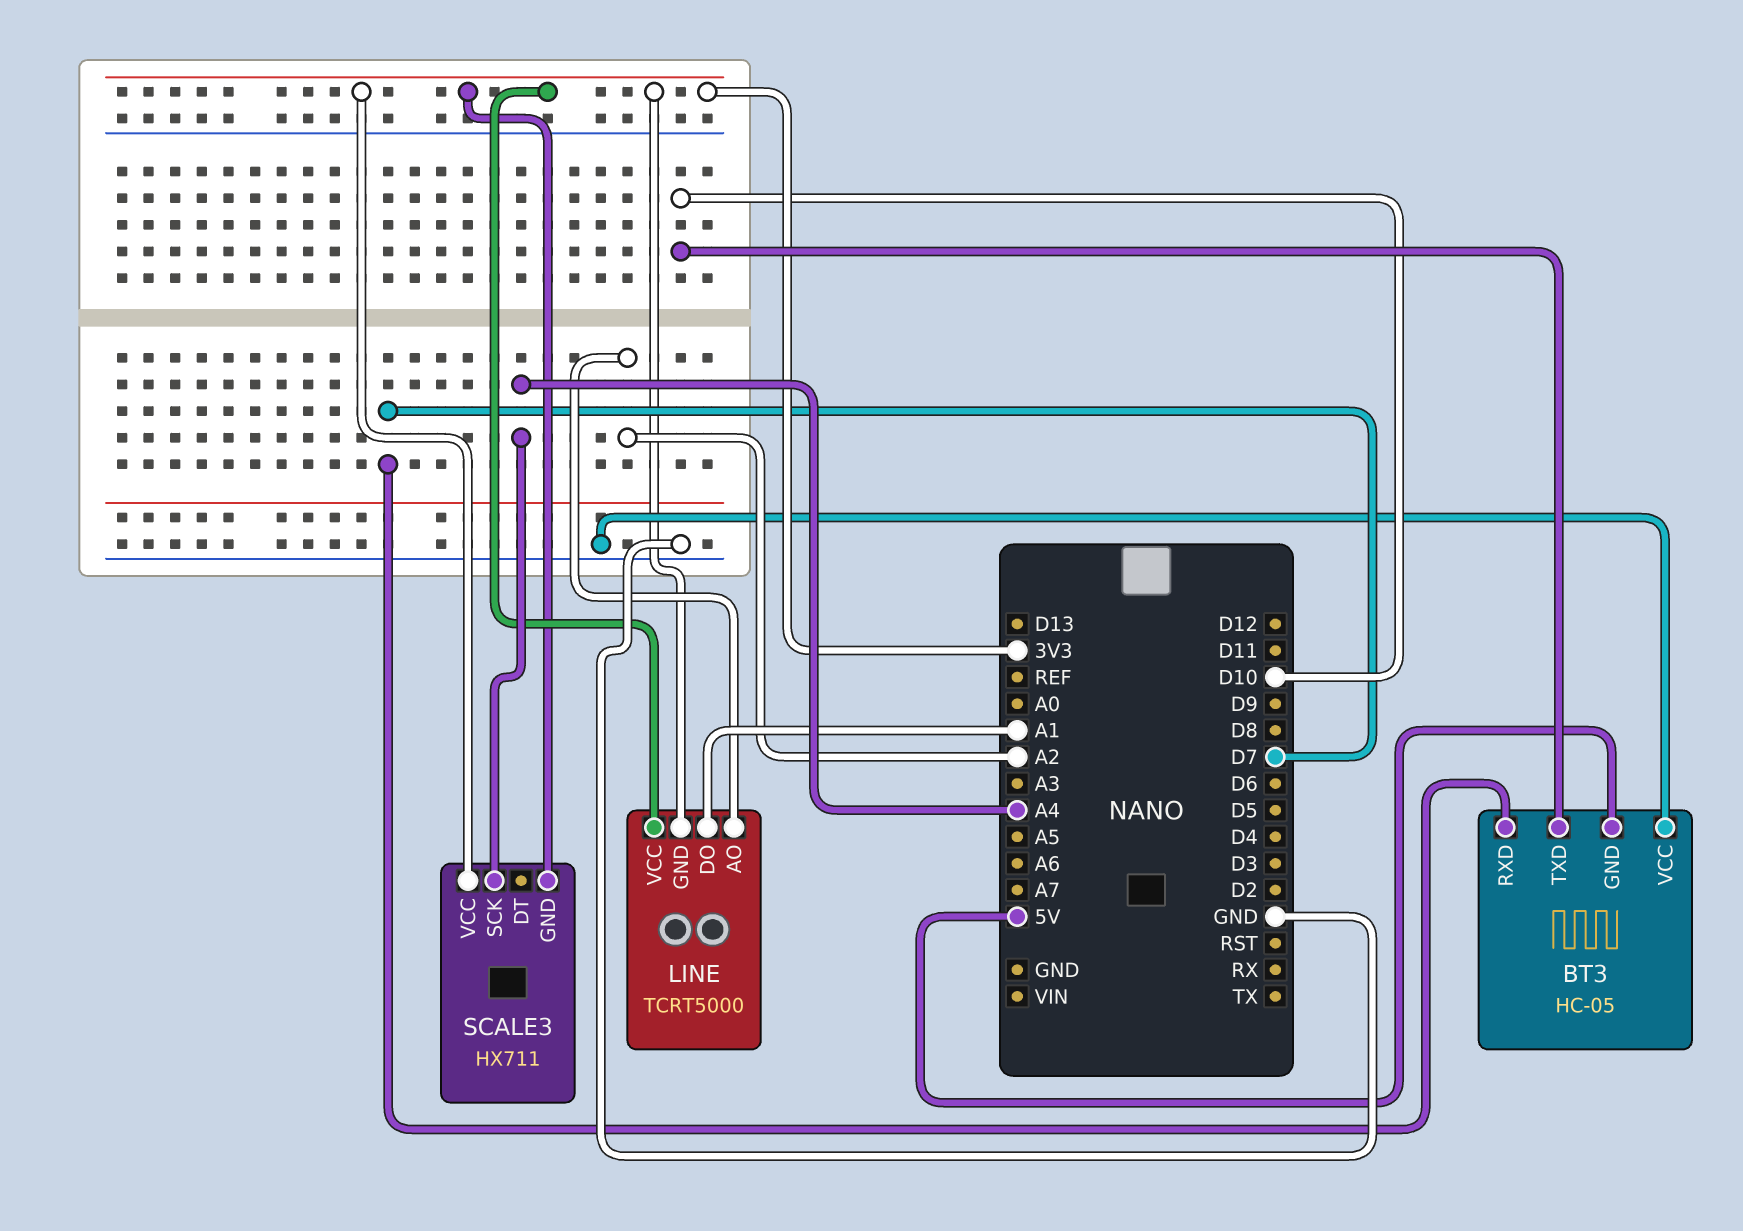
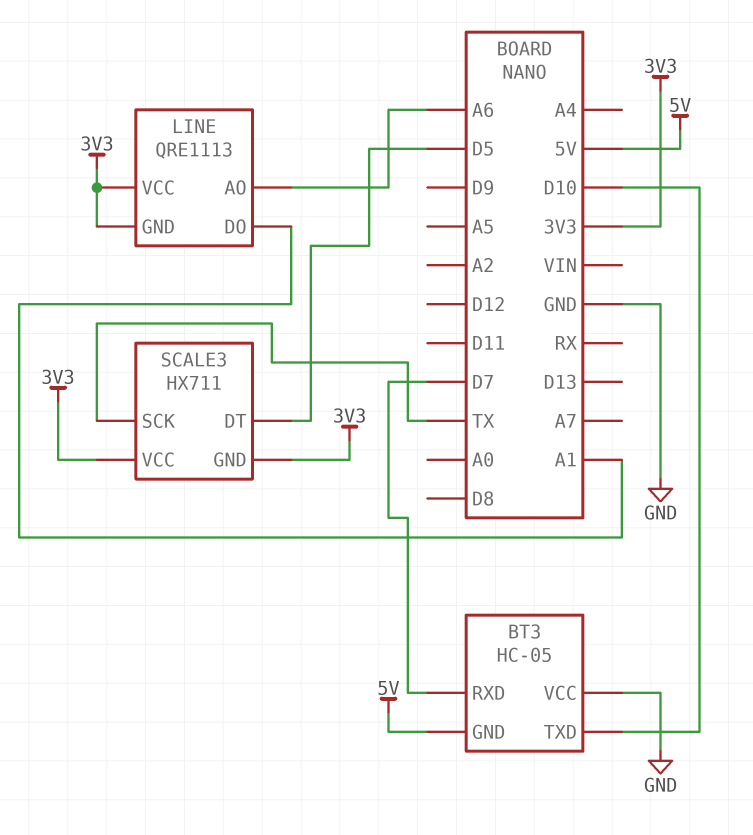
LINE: TCRT5000 -> QRE1113
LINE pin AO: A2 -> A6
SCALE3 pin DT: none -> D5
SCALE3 pin SCK: A4 -> TX

